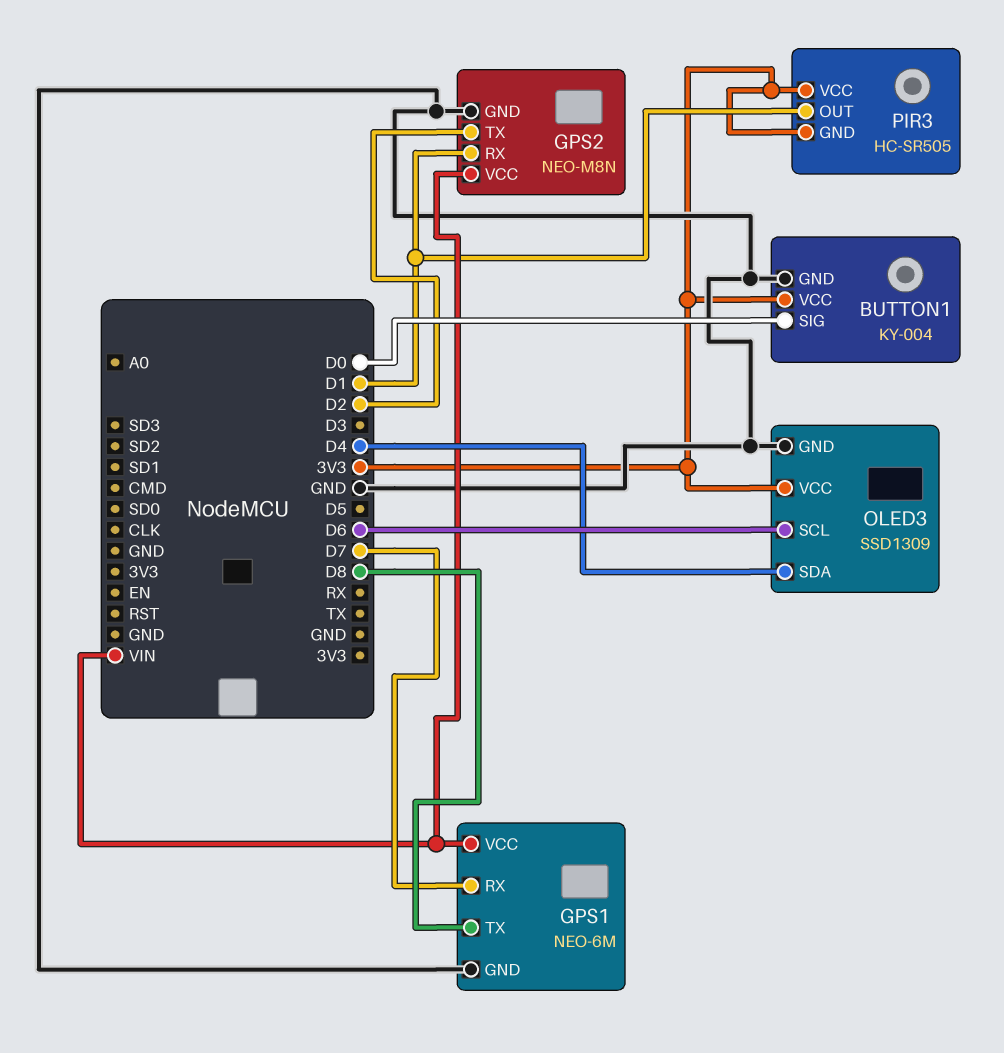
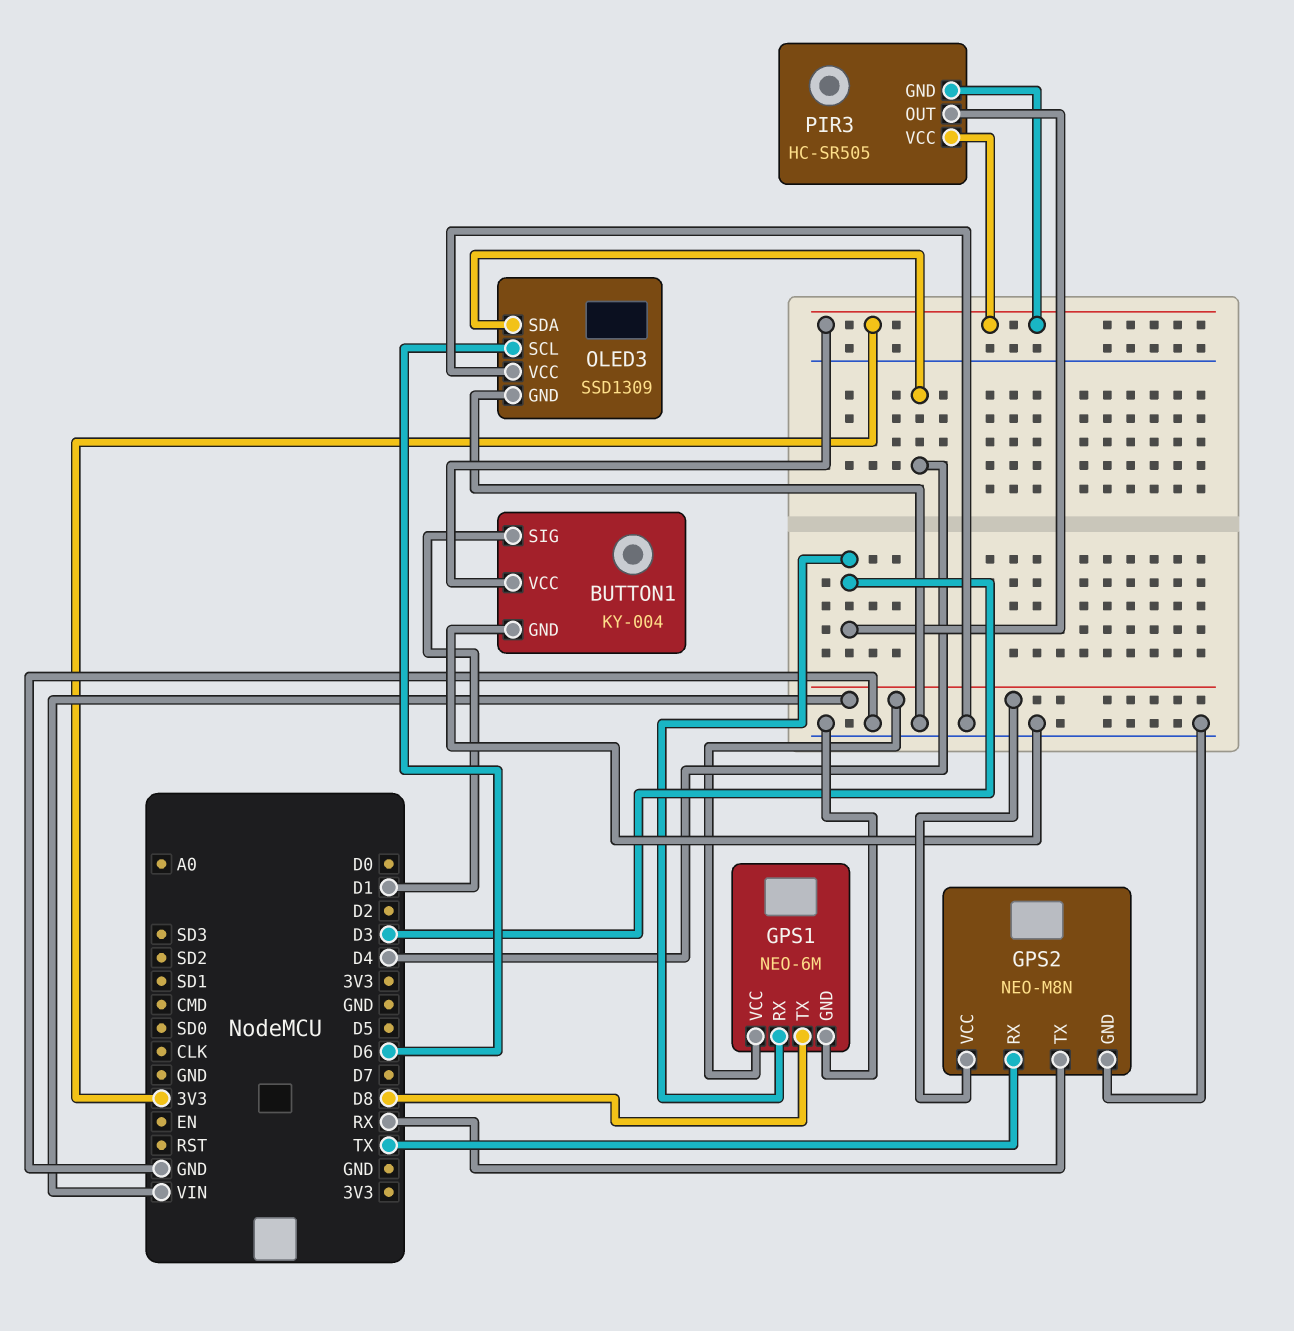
BUTTON1 pin SIG: D0 -> D1
GPS1 pin RX: D7 -> D3
GPS2 pin RX: D1 -> TX
GPS2 pin TX: D2 -> RX
OLED3 pin VCC: 3V3 -> GND
PIR3 pin OUT: D1 -> D3

